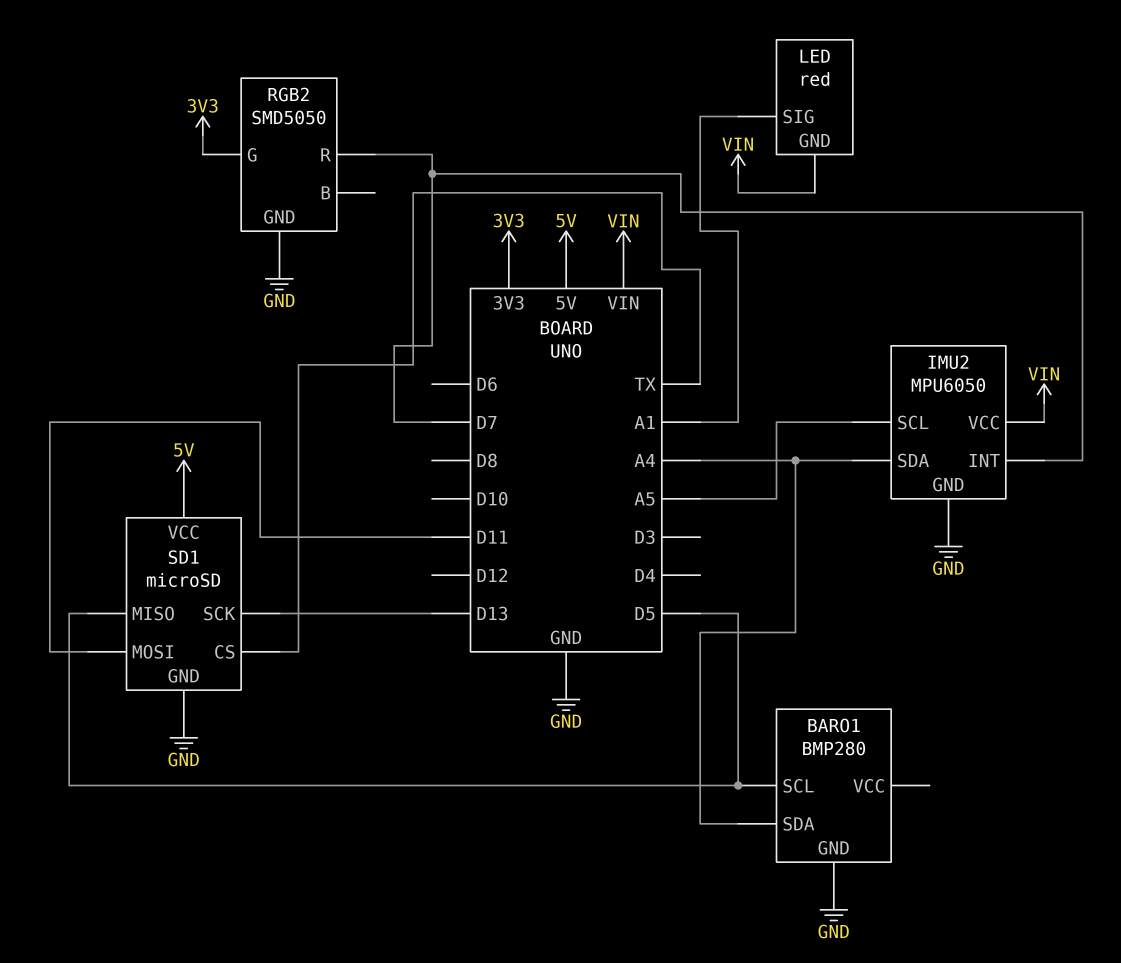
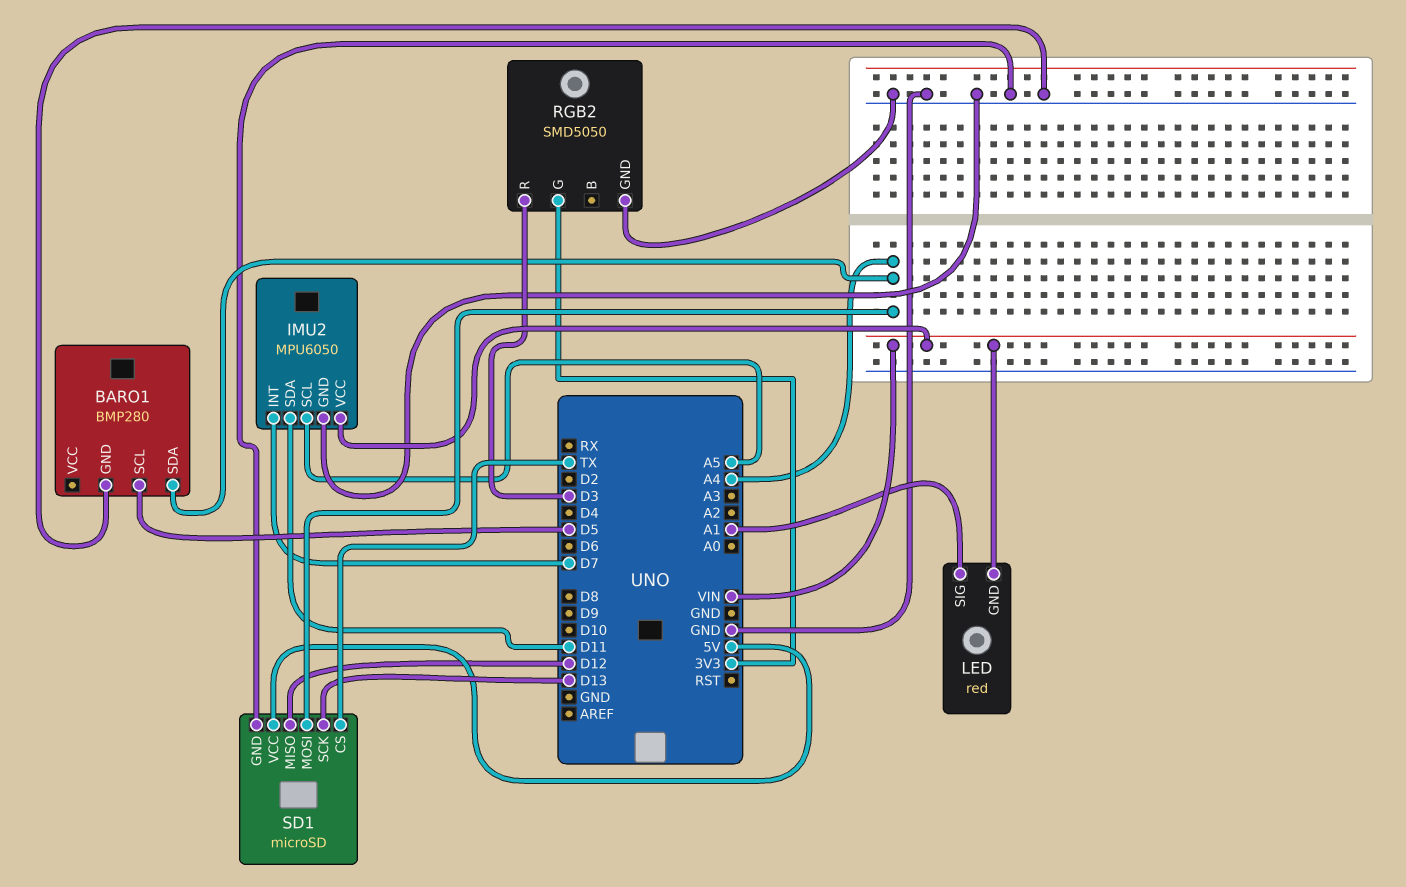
IMU2 pin SDA: A4 -> D11
RGB2 pin R: D7 -> D3
SD1 pin MISO: D5 -> D12
SD1 pin MOSI: D11 -> A4

